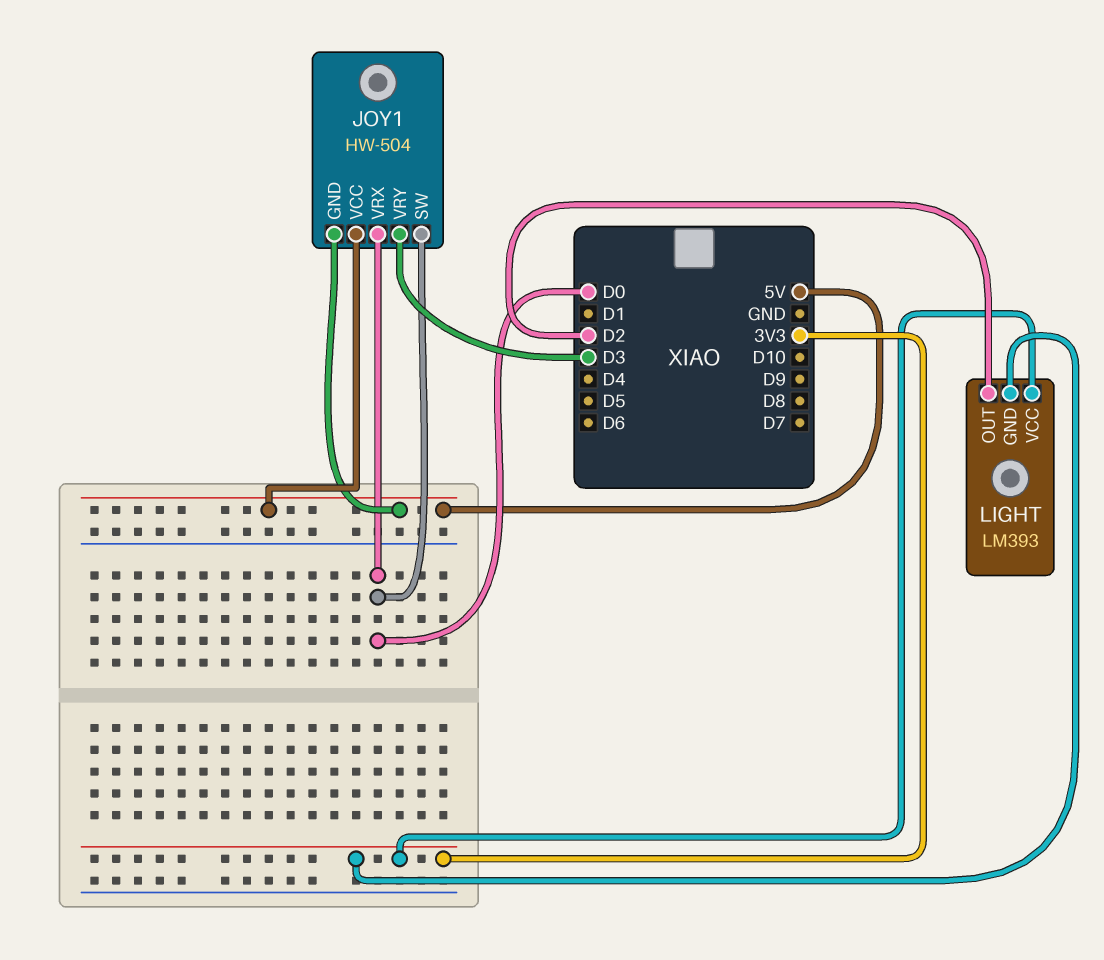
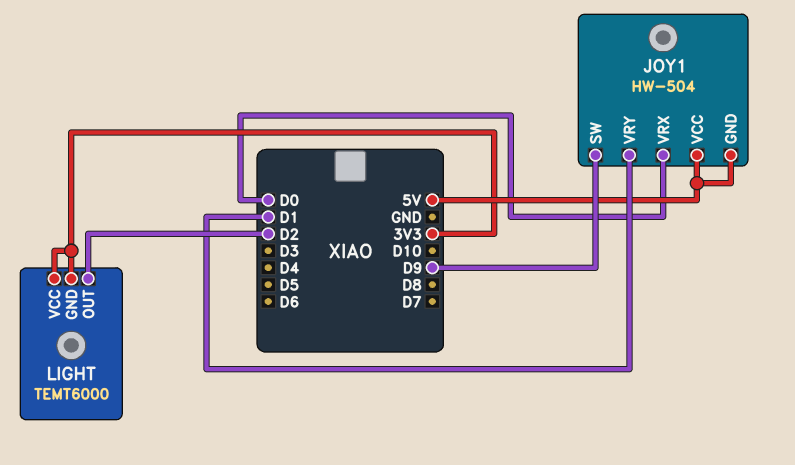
JOY1 pin SW: D0 -> D9
JOY1 pin VRY: D3 -> D1
LIGHT: LM393 -> TEMT6000

